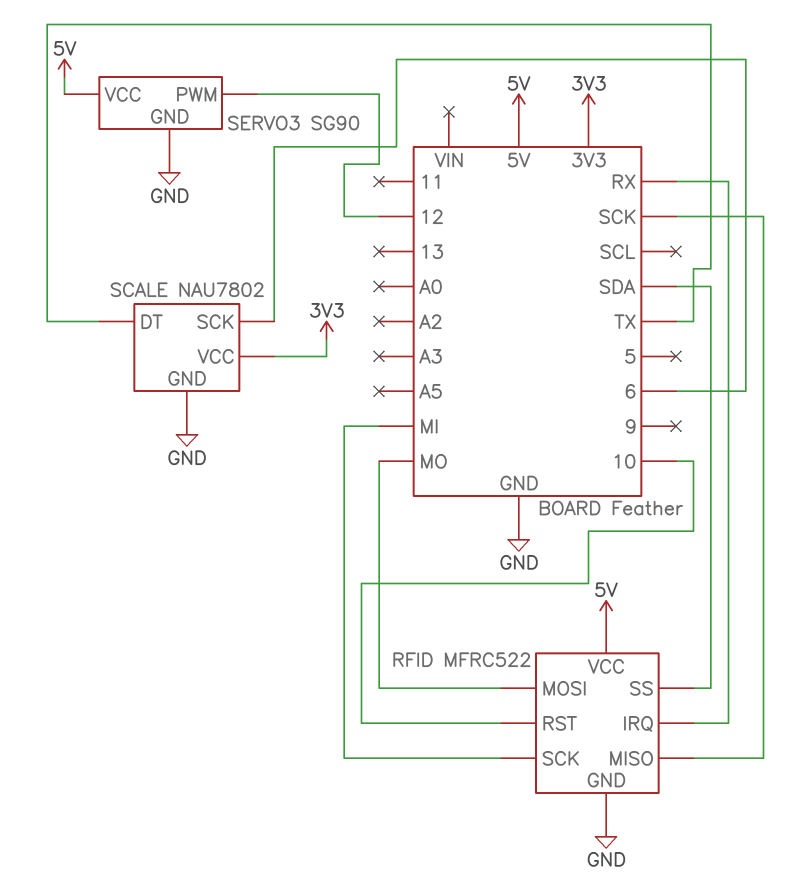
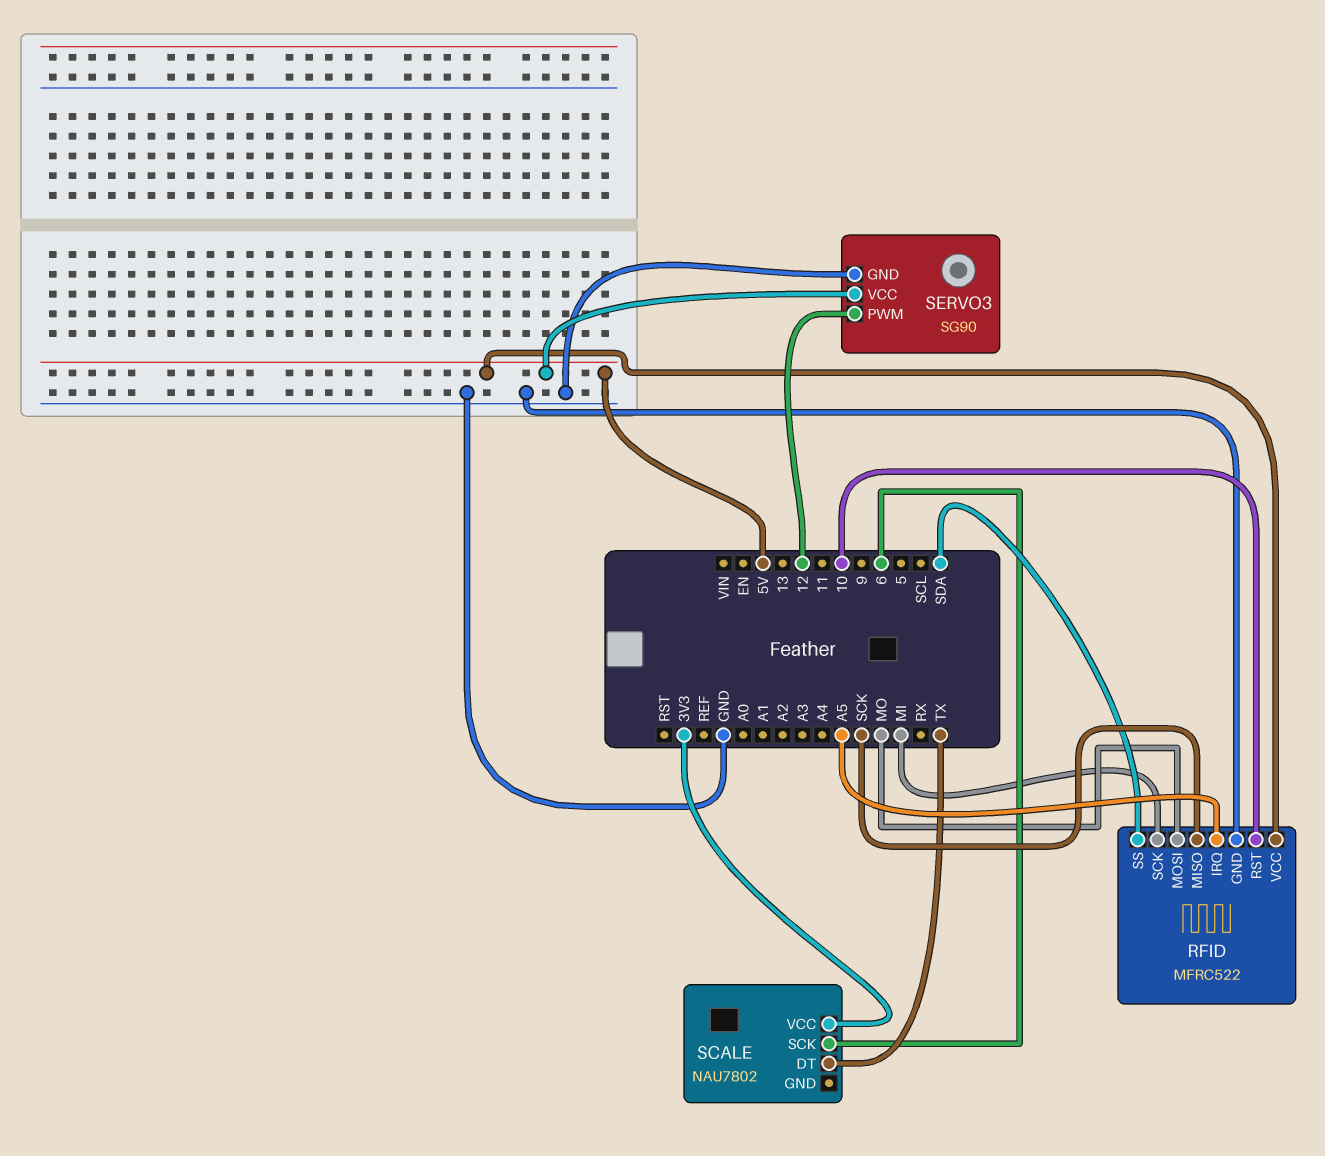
RFID pin IRQ: RX -> A5
SCALE pin GND: GND -> none

